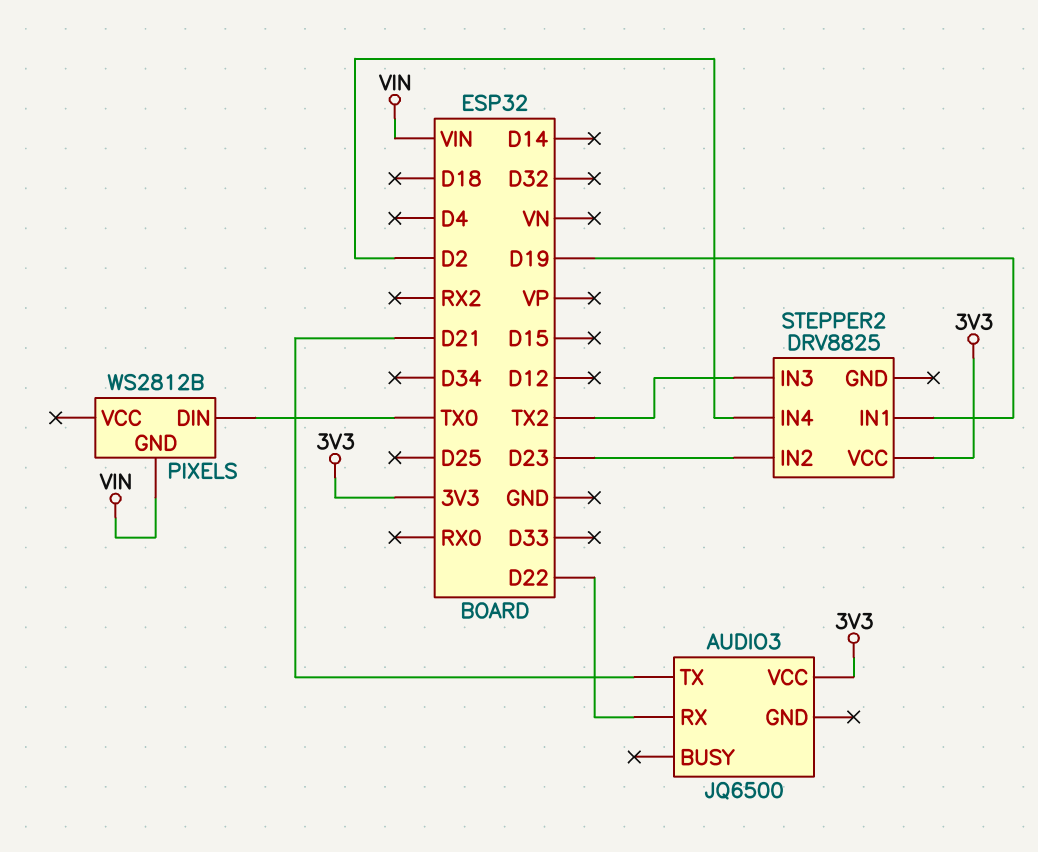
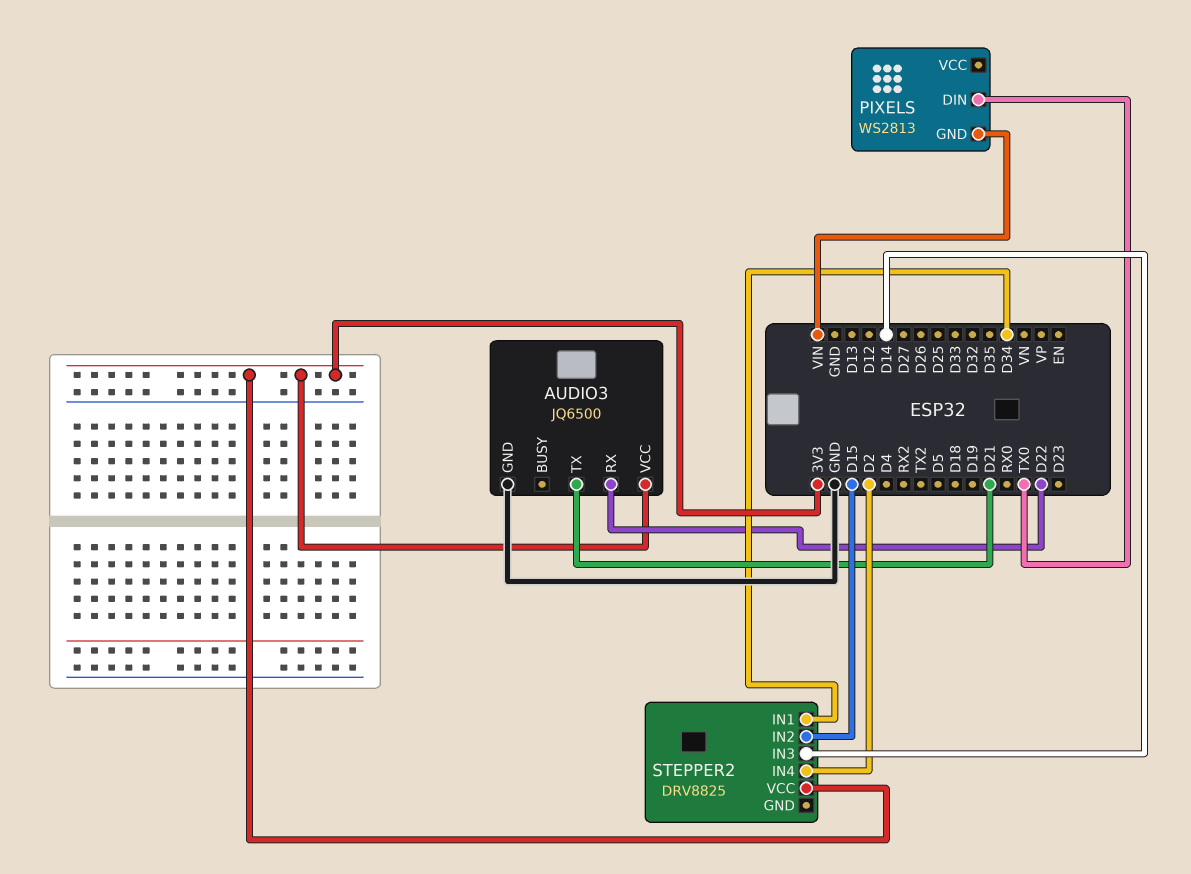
AUDIO3 pin GND: none -> GND
PIXELS: WS2812B -> WS2813
STEPPER2 pin IN1: D19 -> D34
STEPPER2 pin IN2: D23 -> D15
STEPPER2 pin IN3: TX2 -> D14

